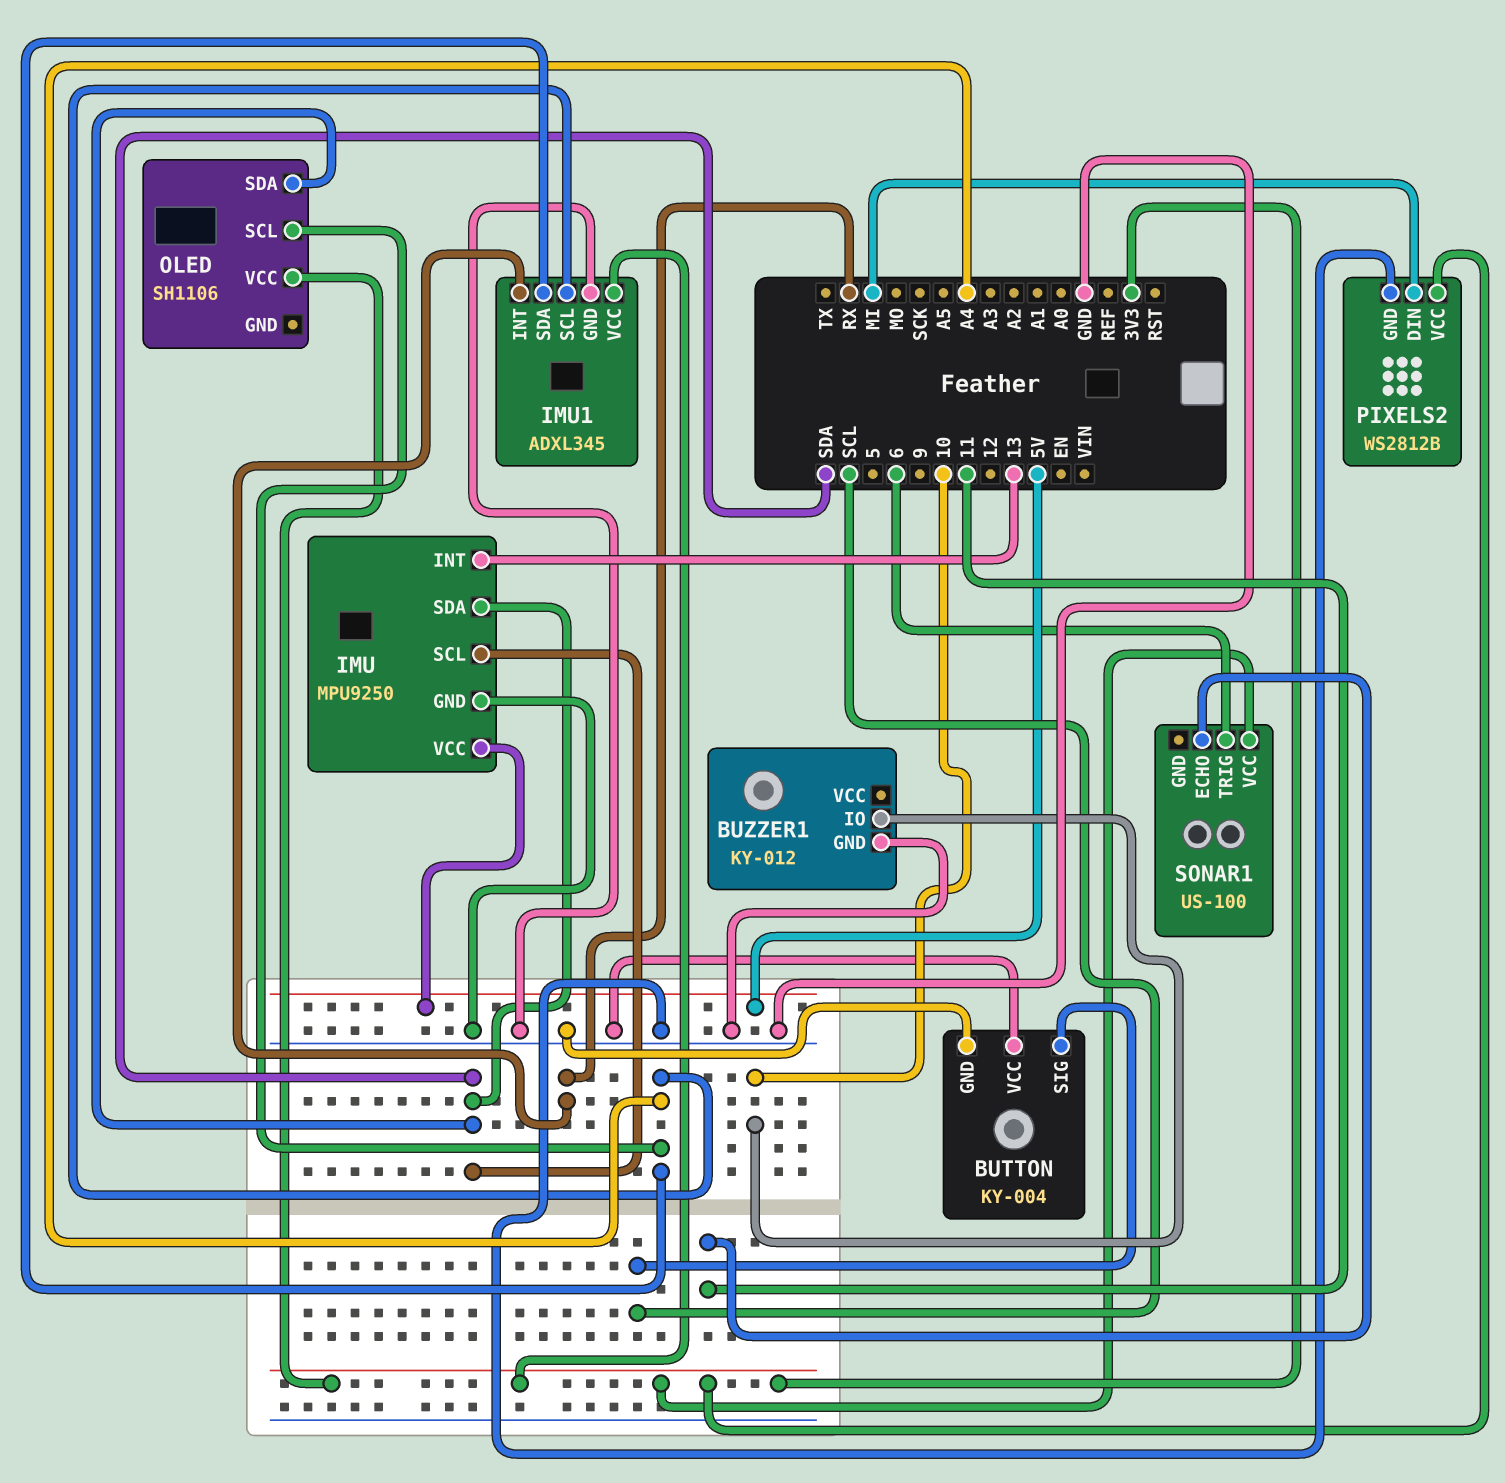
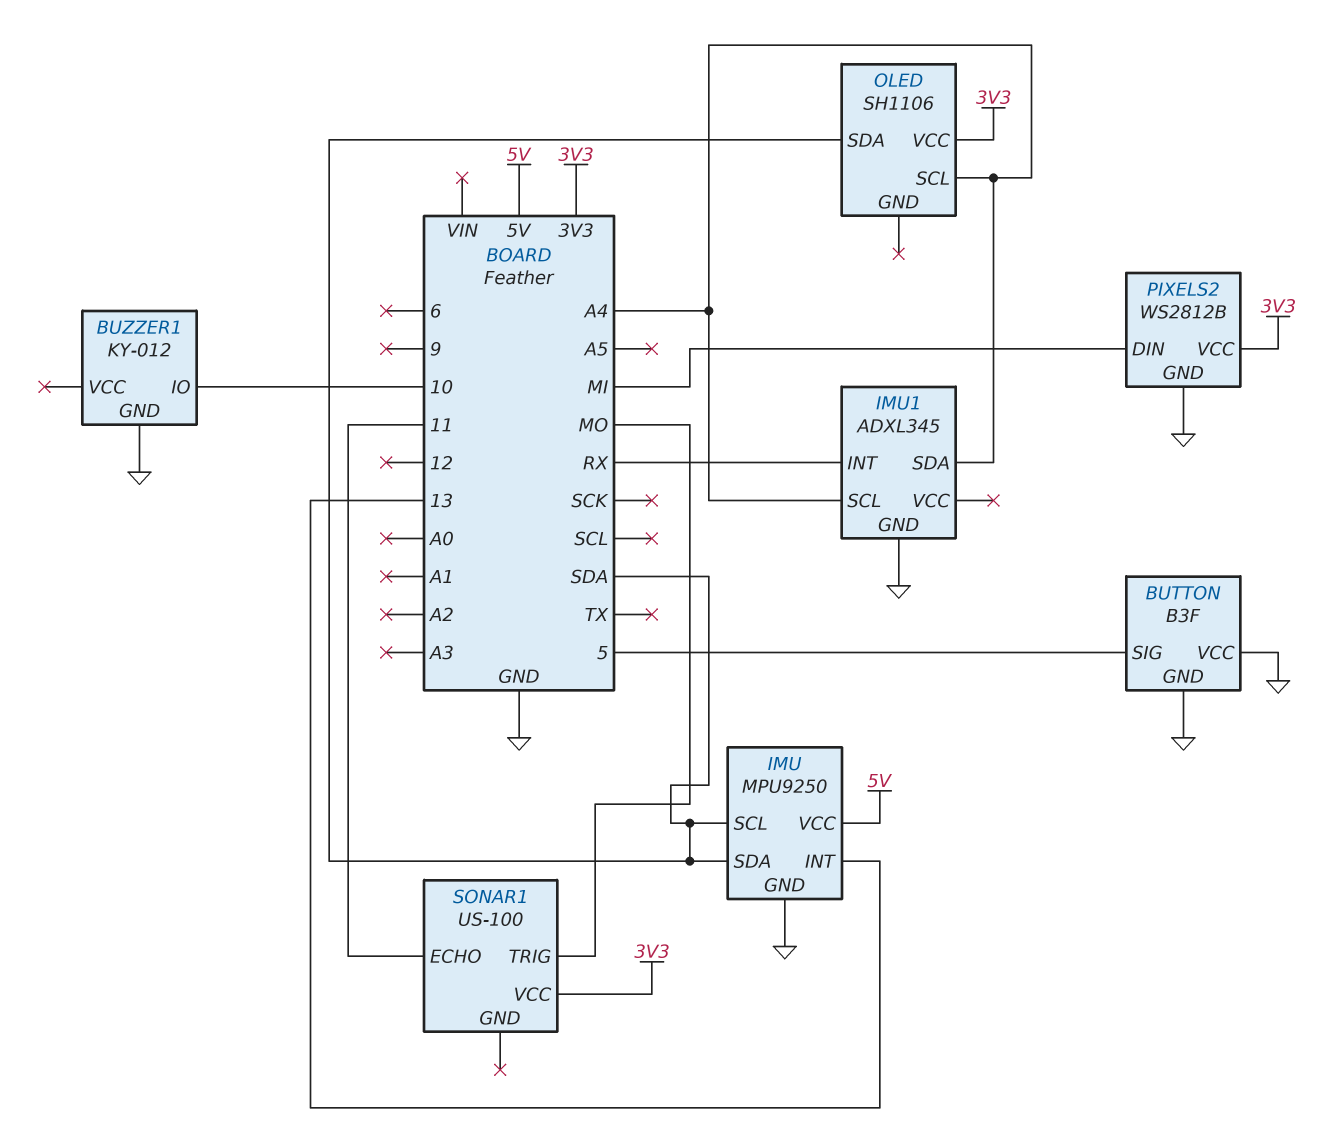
BUTTON: KY-004 -> B3F
BUTTON pin SIG: SCL -> 5
IMU1 pin VCC: 3V3 -> none
SONAR1 pin TRIG: 6 -> MO

